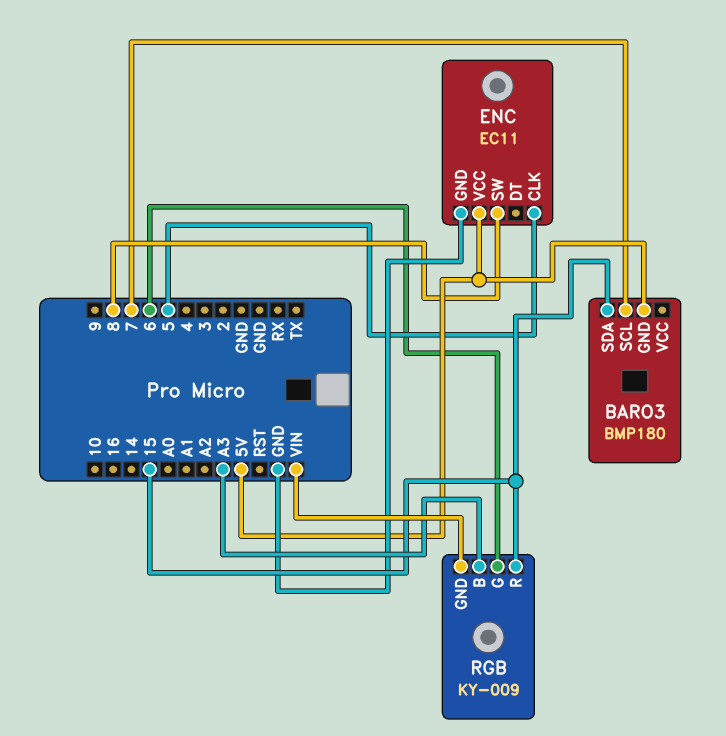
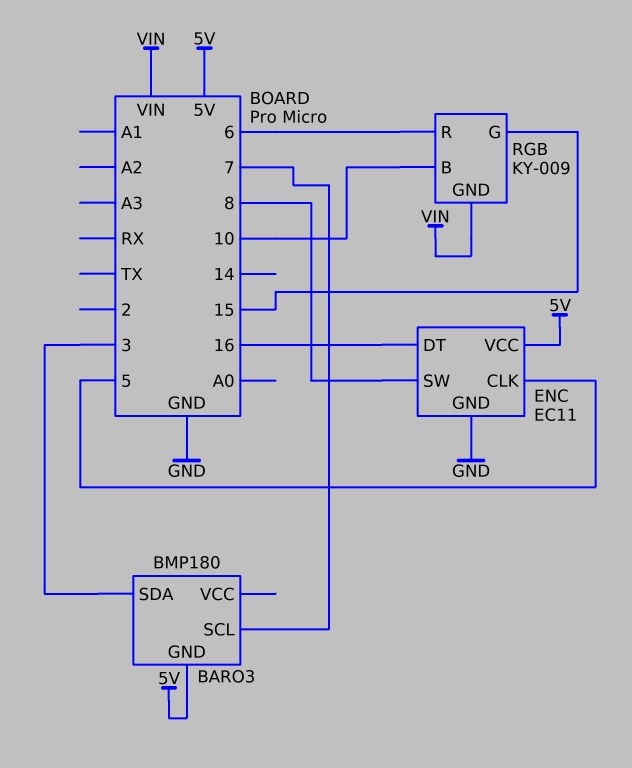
BARO3 pin SDA: 15 -> 3
ENC pin DT: none -> 16
RGB pin B: A3 -> 10
RGB pin G: 6 -> 15
RGB pin R: 15 -> 6

